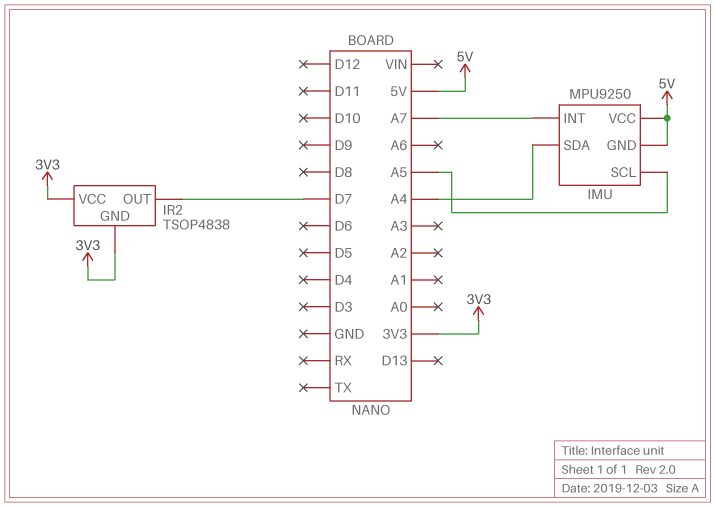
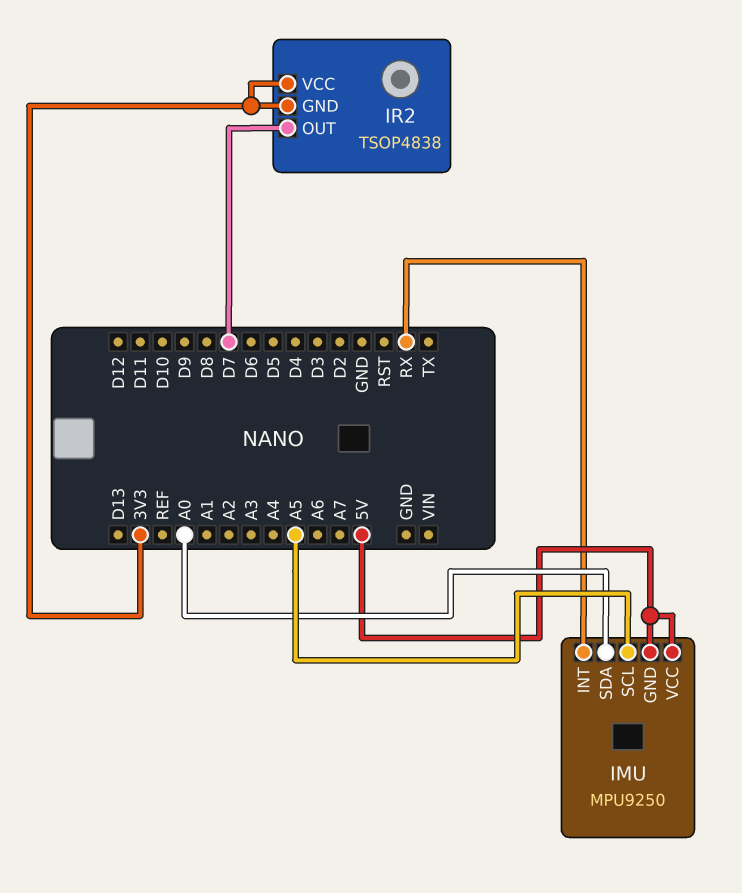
IMU pin INT: A7 -> RX
IMU pin SDA: A4 -> A0

